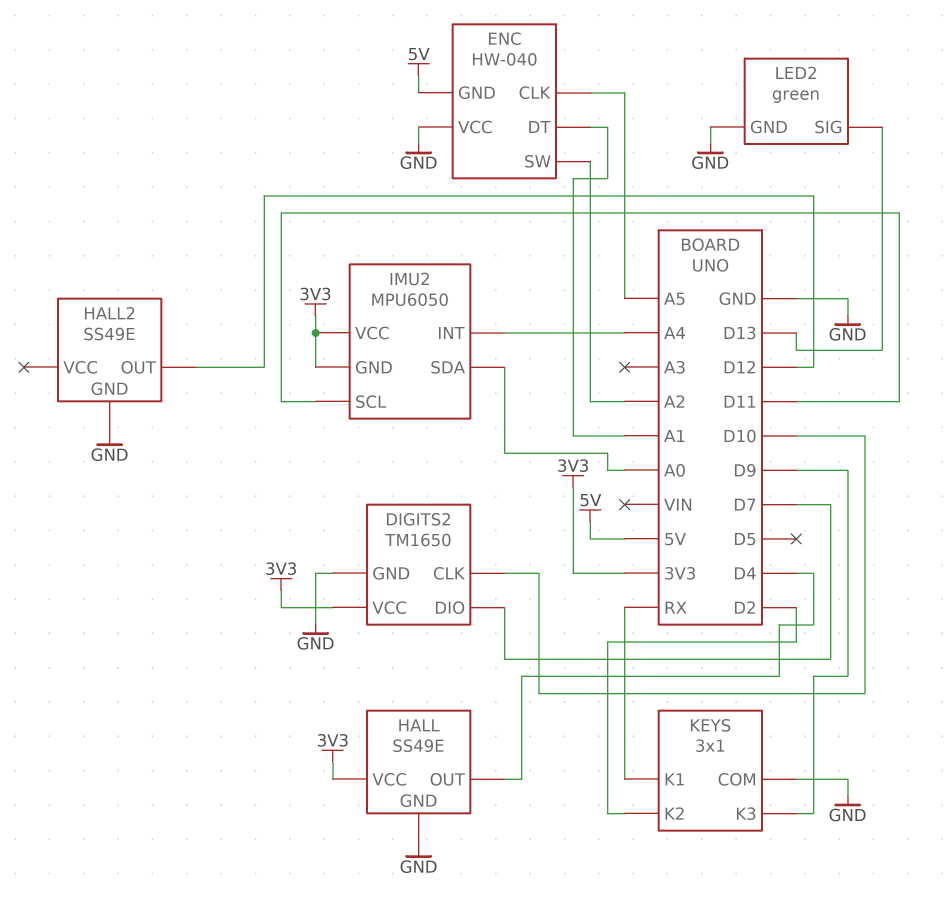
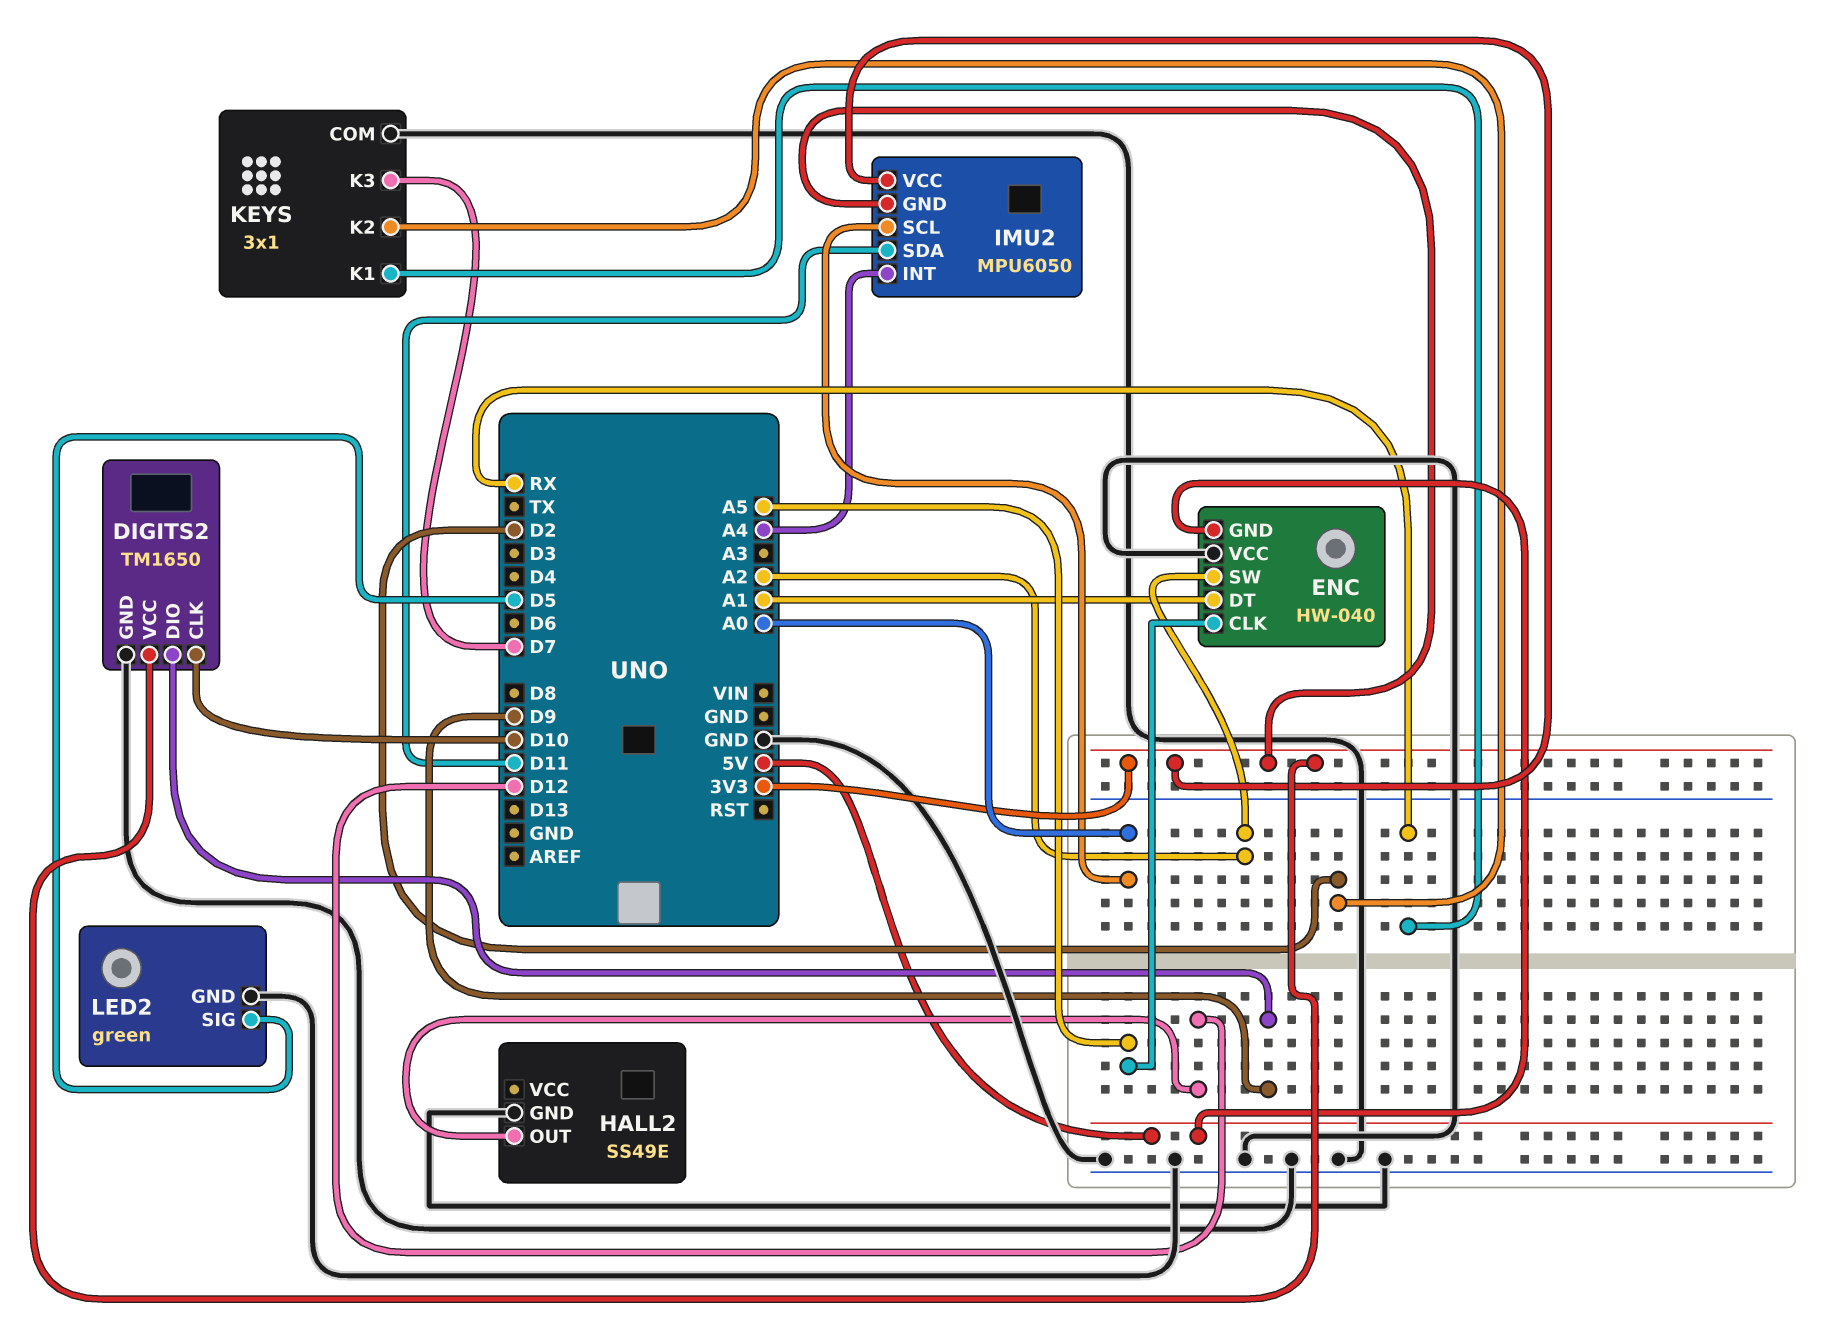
DIGITS2 pin DIO: D7 -> D9
HALL: SS49E -> none
HALL pin GND: GND -> none
HALL pin OUT: D4 -> none
HALL pin VCC: 3V3 -> none
IMU2 pin SCL: D11 -> A0
IMU2 pin SDA: A0 -> D11
KEYS pin K3: D9 -> D7
LED2 pin SIG: D13 -> D5

